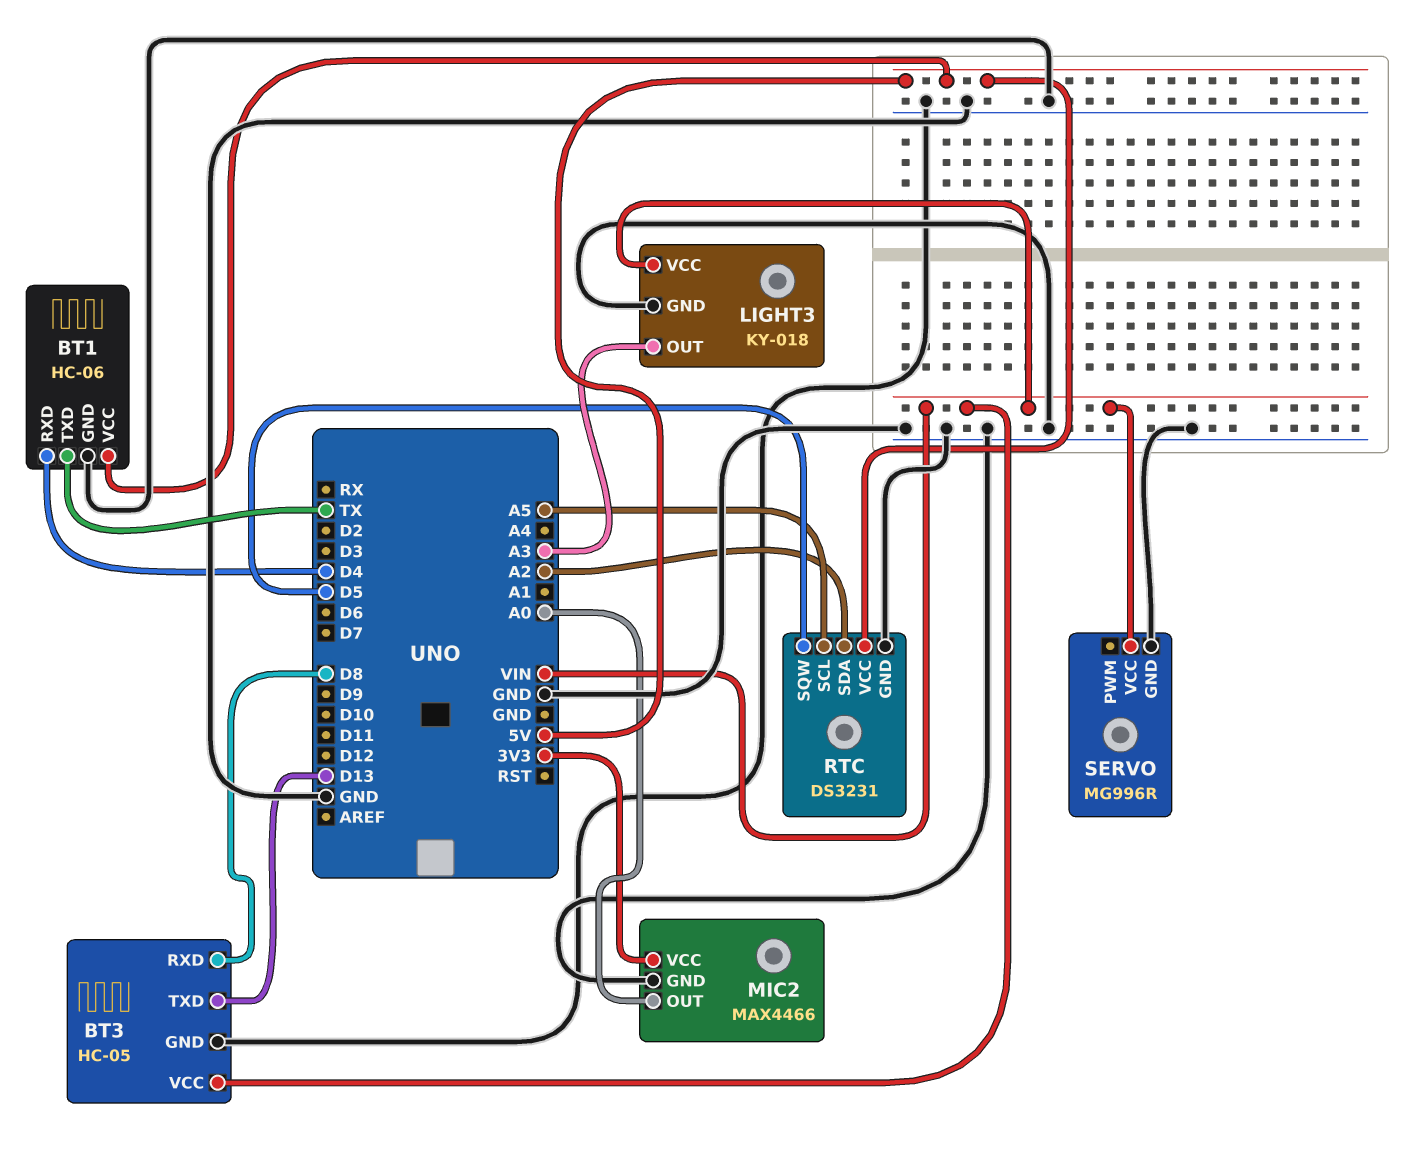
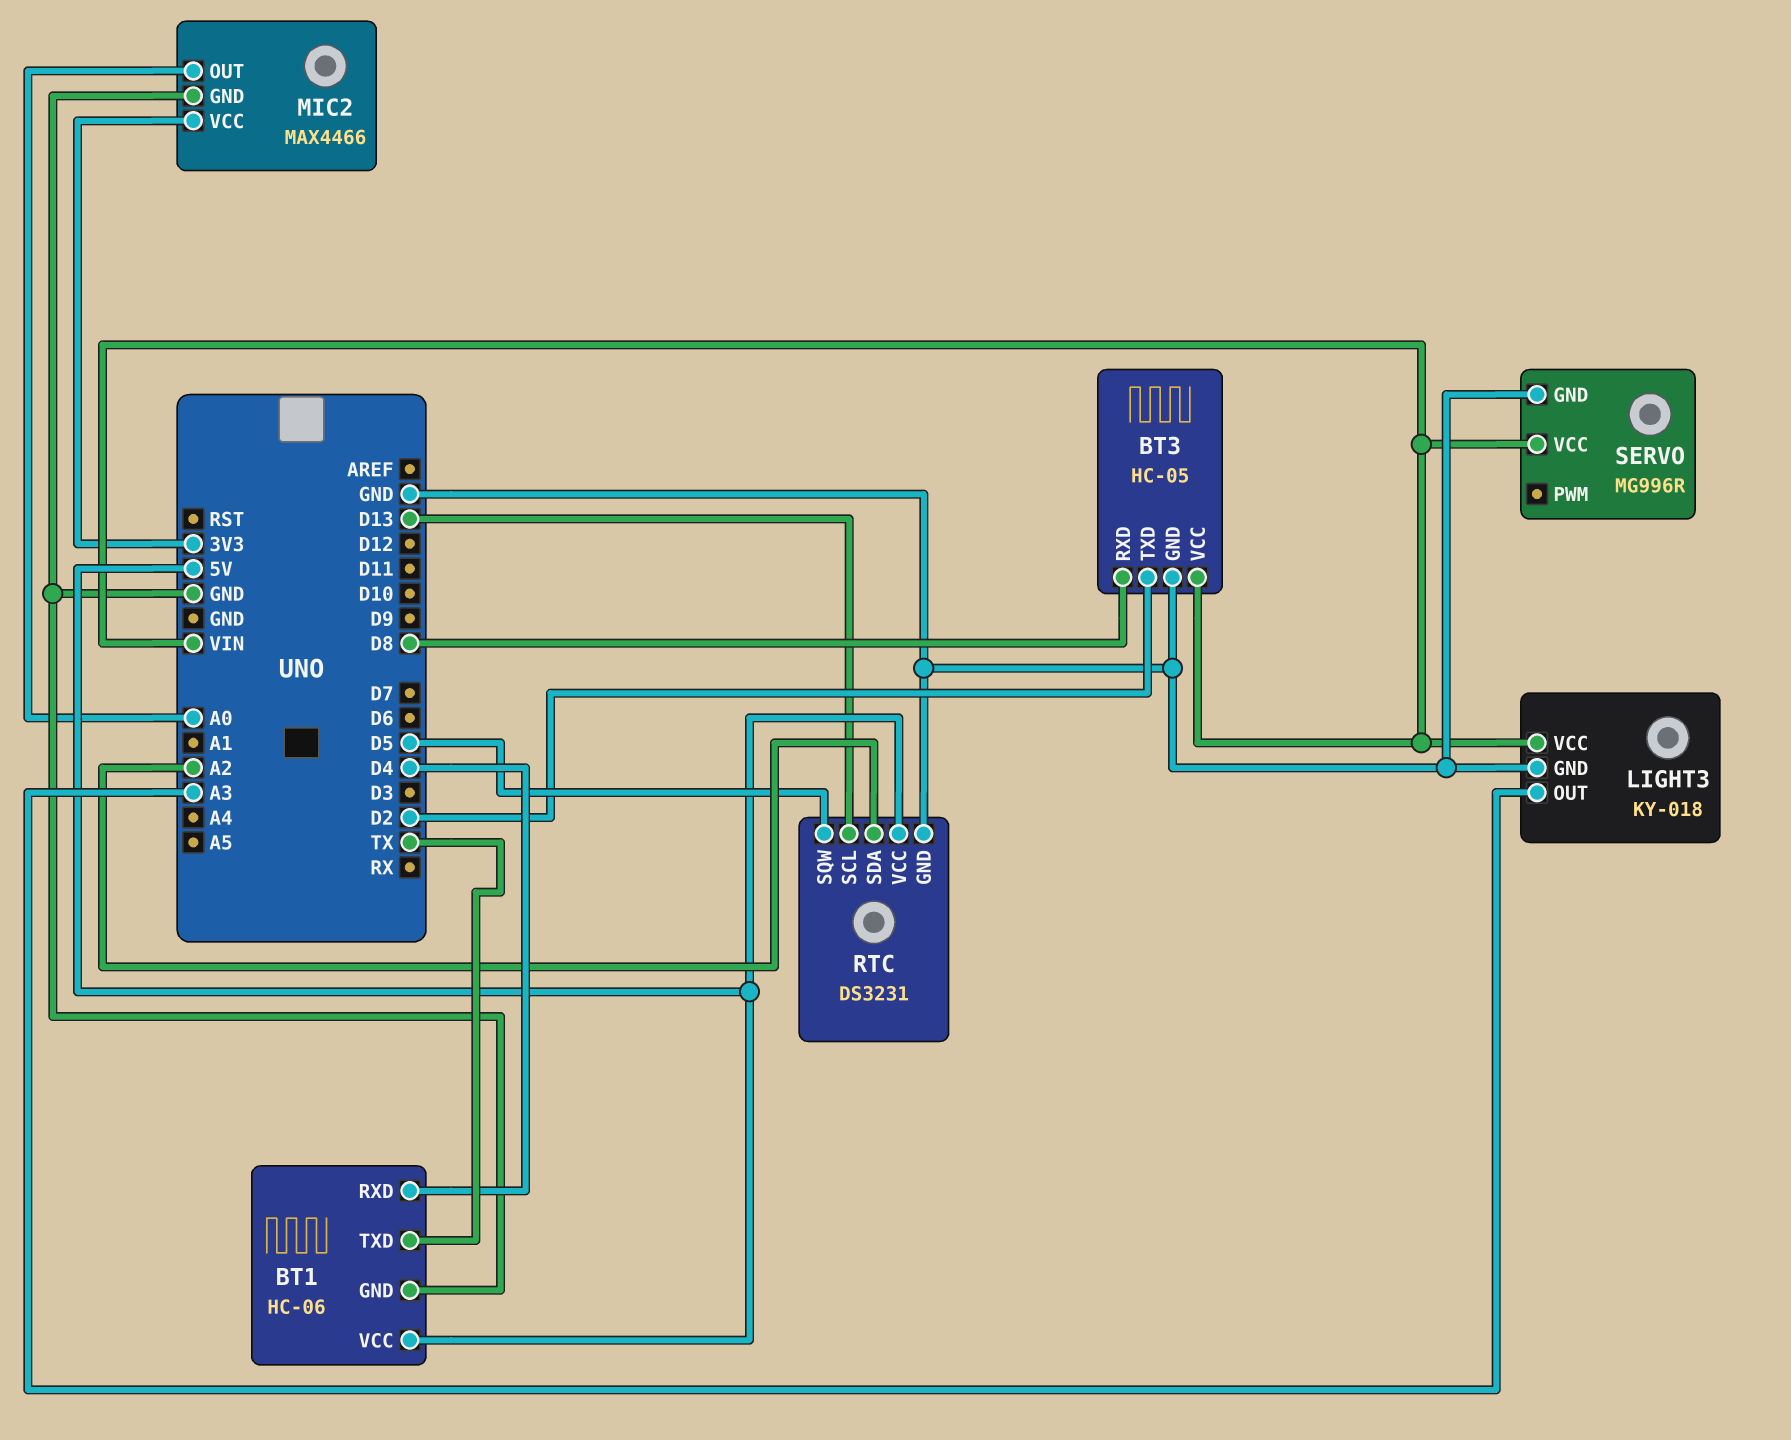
BT3 pin TXD: D13 -> D2
RTC pin SCL: A5 -> D13

